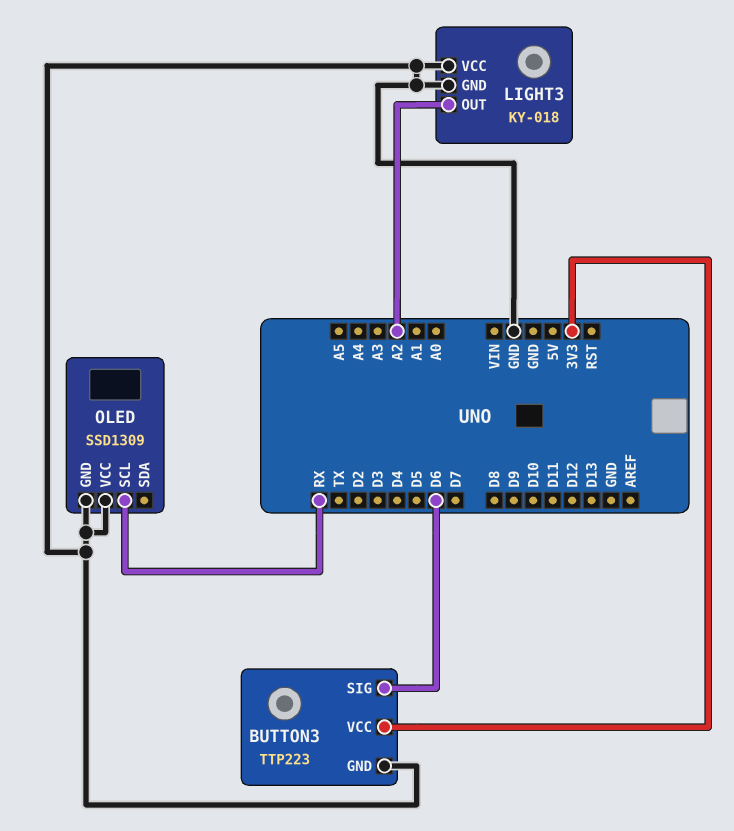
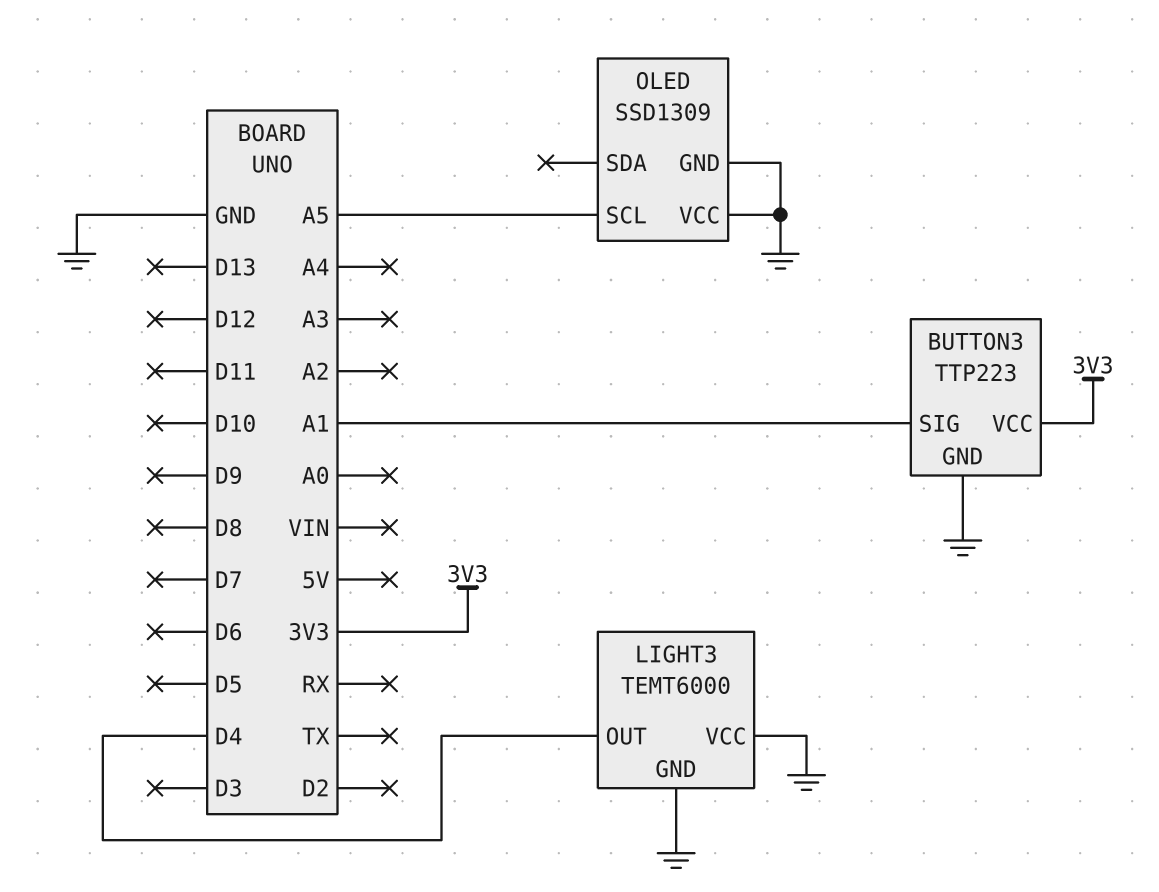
BUTTON3 pin SIG: D6 -> A1
LIGHT3: KY-018 -> TEMT6000
LIGHT3 pin OUT: A2 -> D4
OLED pin SCL: RX -> A5

